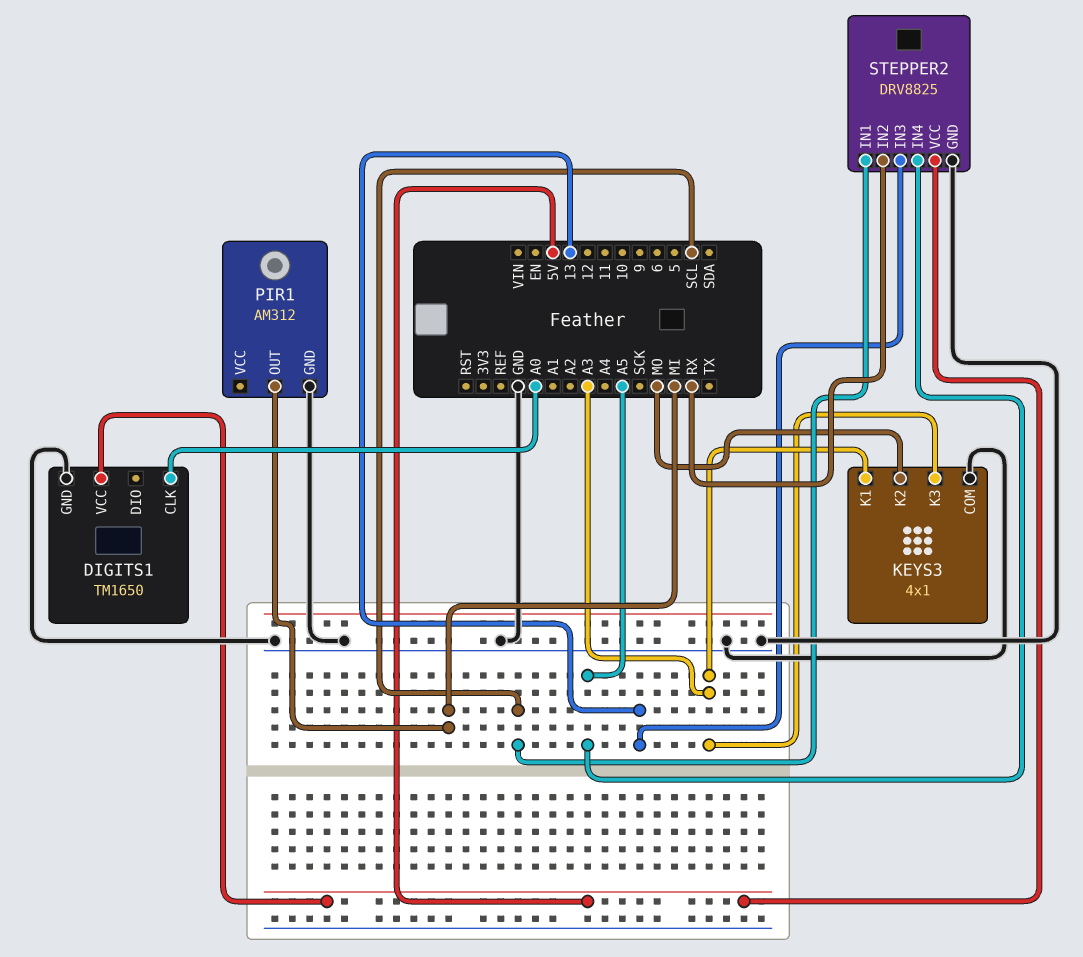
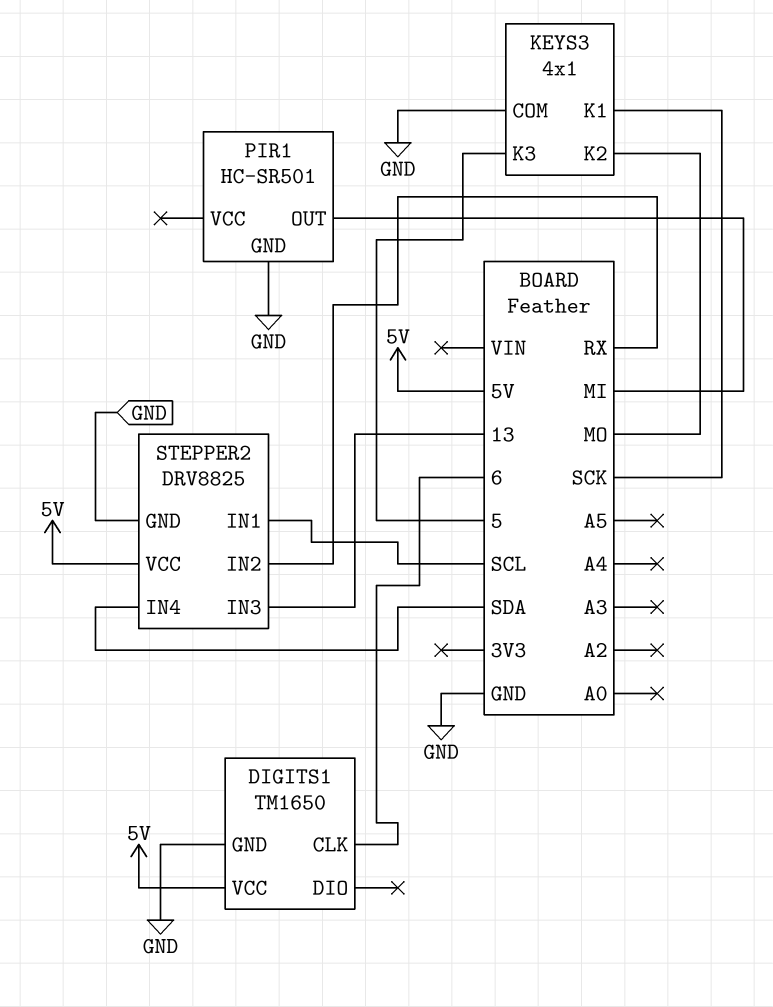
DIGITS1 pin CLK: A0 -> 6
KEYS3 pin K1: A3 -> SCK
KEYS3 pin K3: A3 -> 5
PIR1: AM312 -> HC-SR501
STEPPER2 pin IN4: A5 -> SDA

